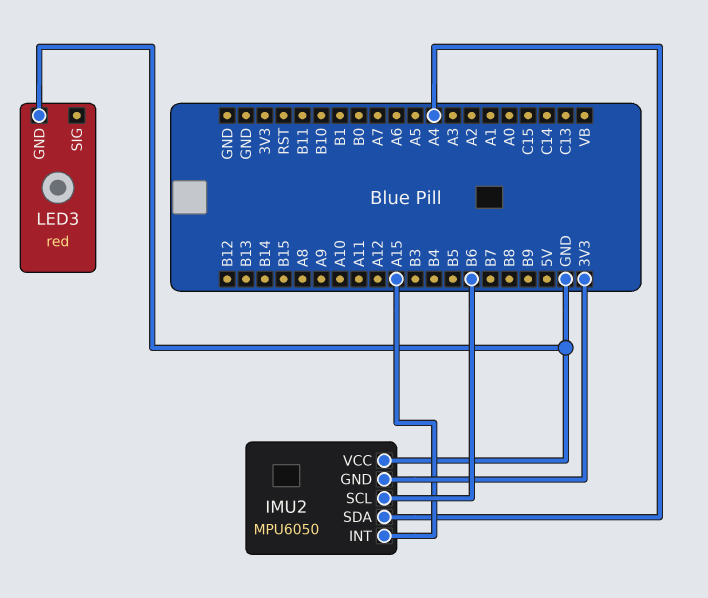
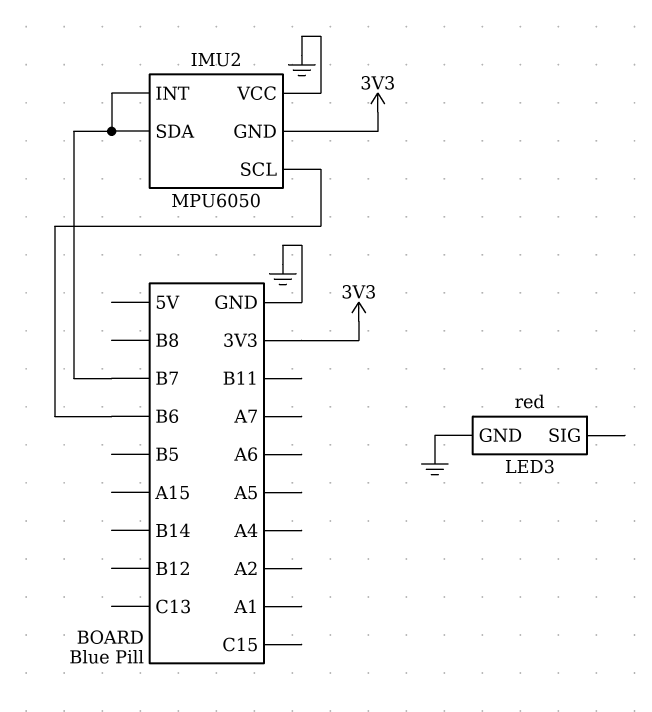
IMU2 pin INT: A15 -> B7
IMU2 pin SDA: A4 -> B7

